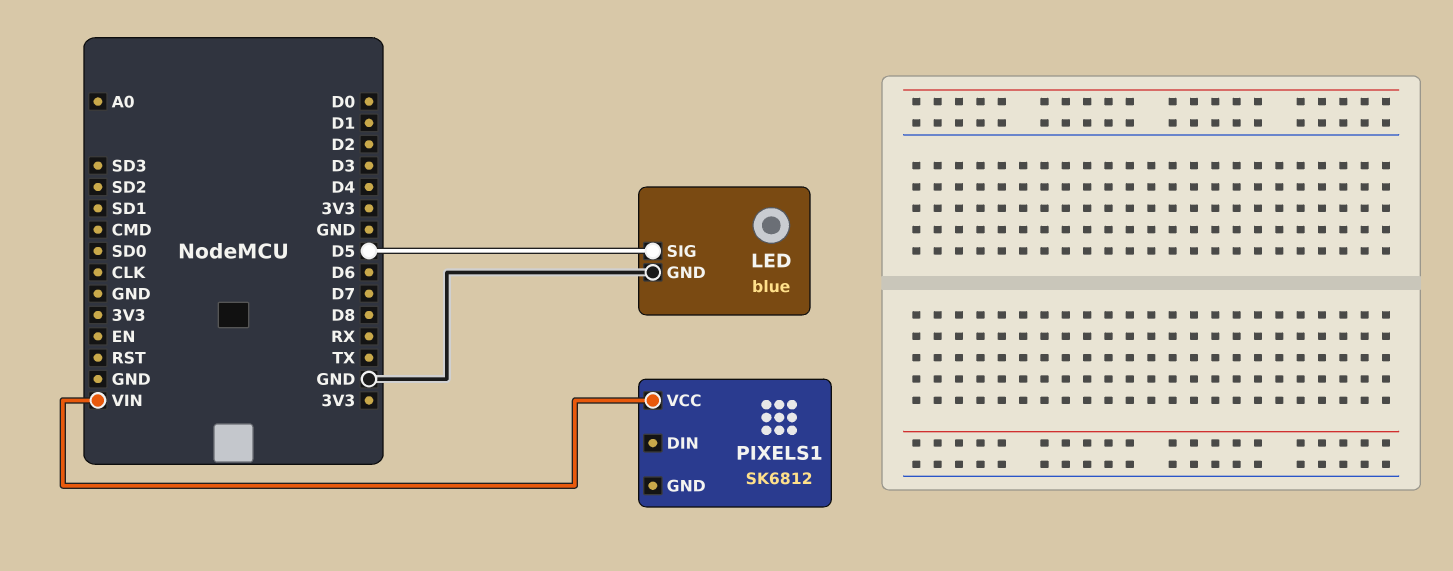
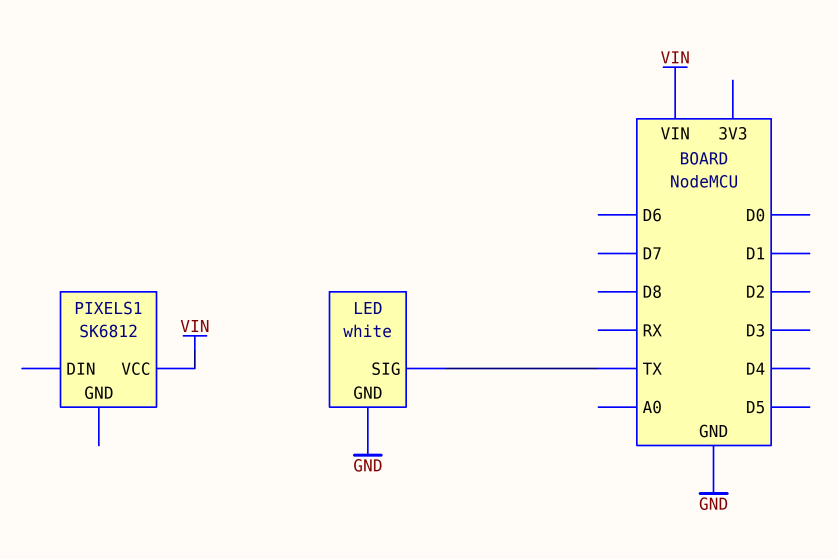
LED: blue -> white
LED pin SIG: D5 -> TX

